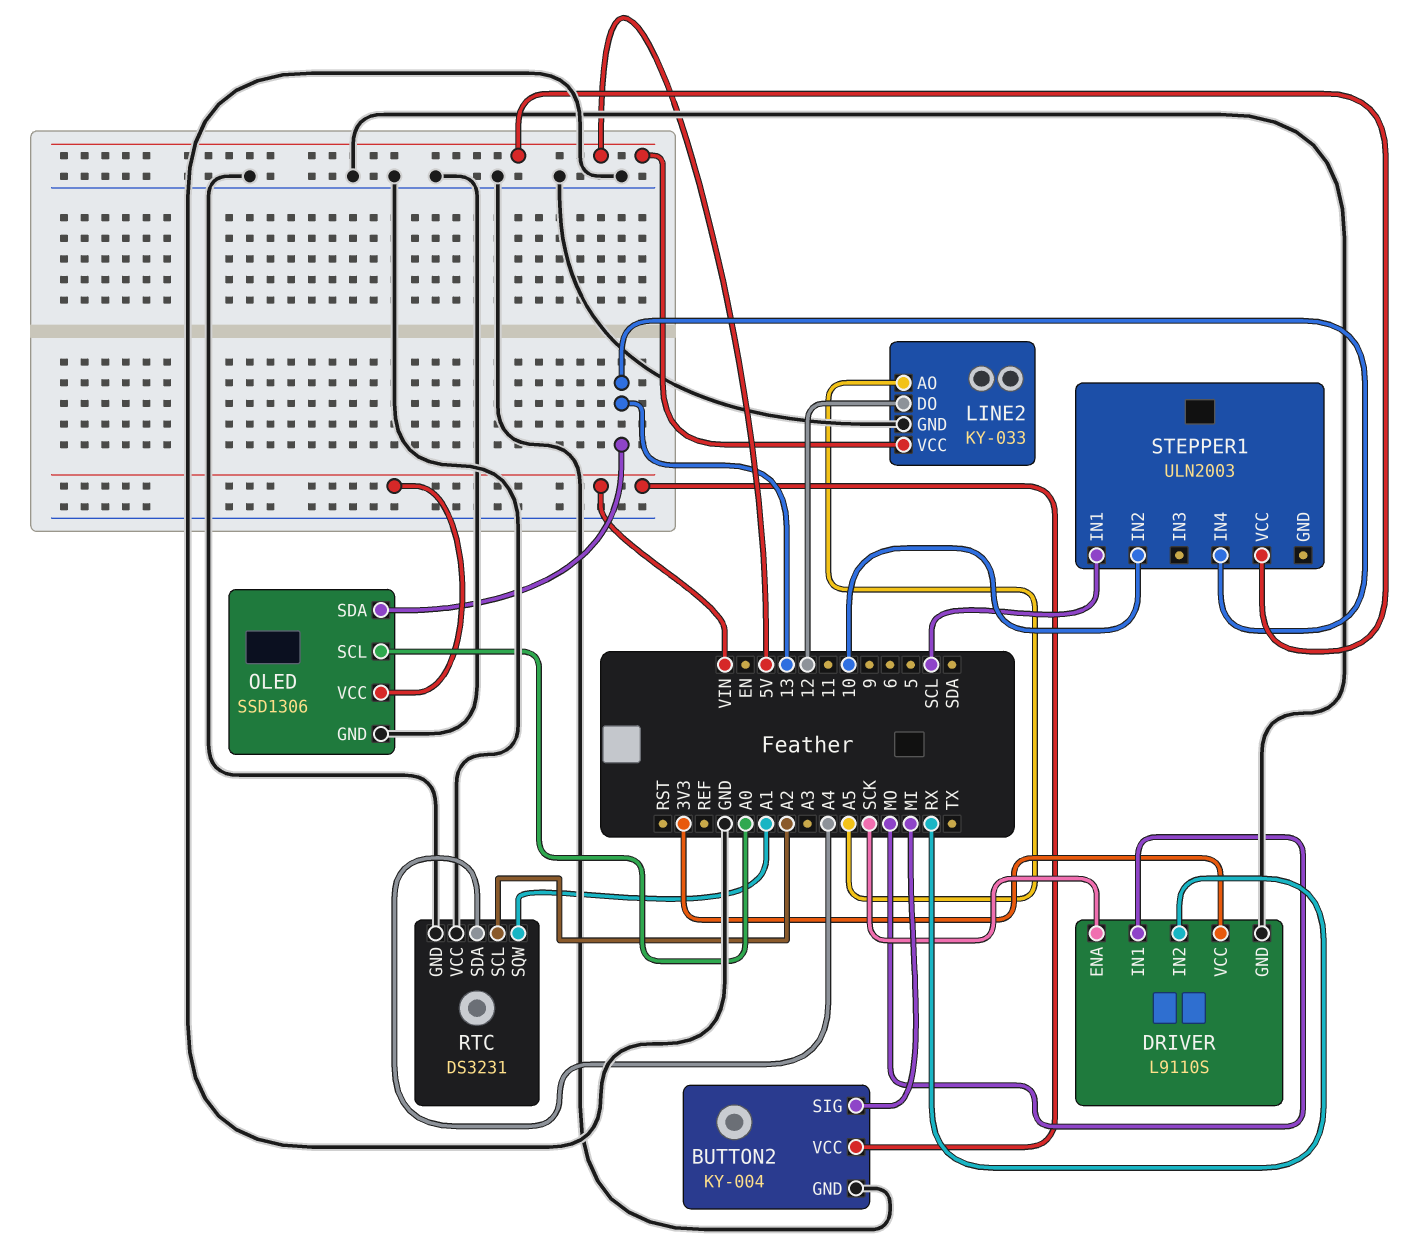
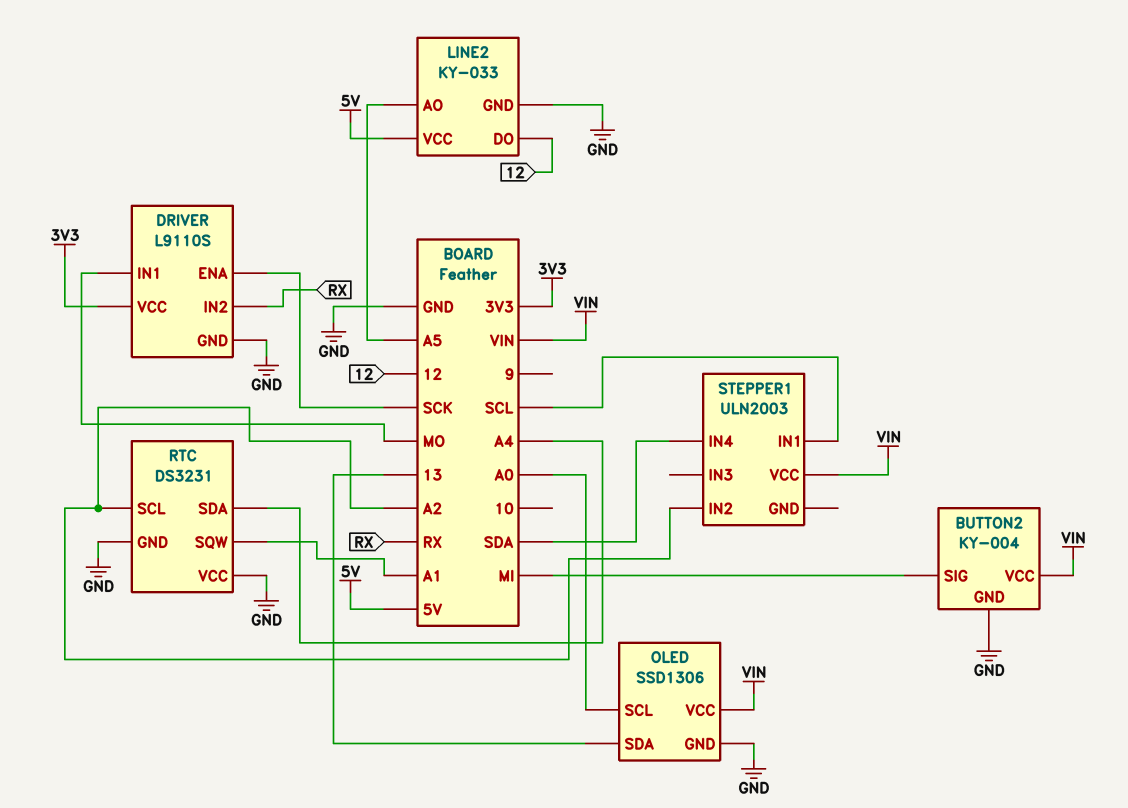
STEPPER1 pin IN2: 10 -> A2
STEPPER1 pin IN4: 13 -> SDA
STEPPER1 pin VCC: 5V -> VIN

